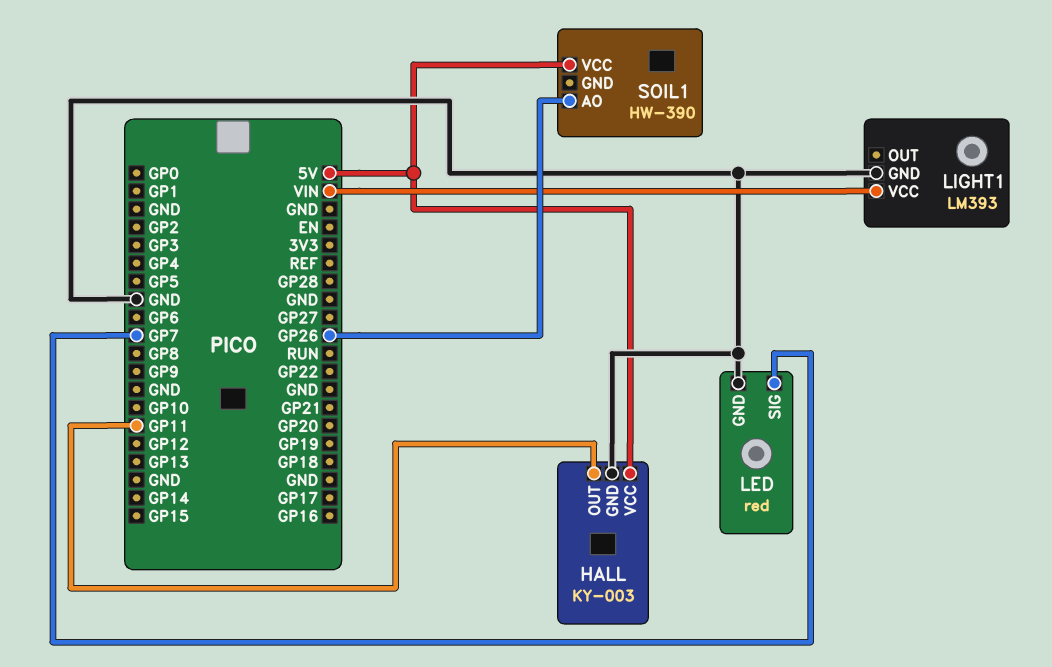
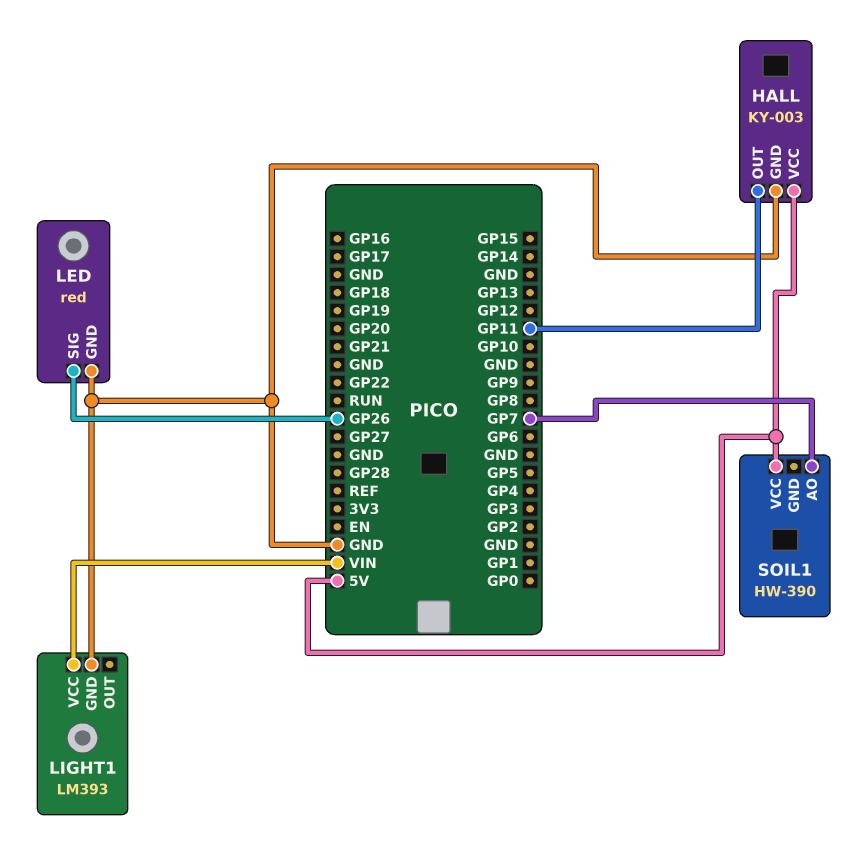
LED pin SIG: GP7 -> GP26
SOIL1 pin AO: GP26 -> GP7

